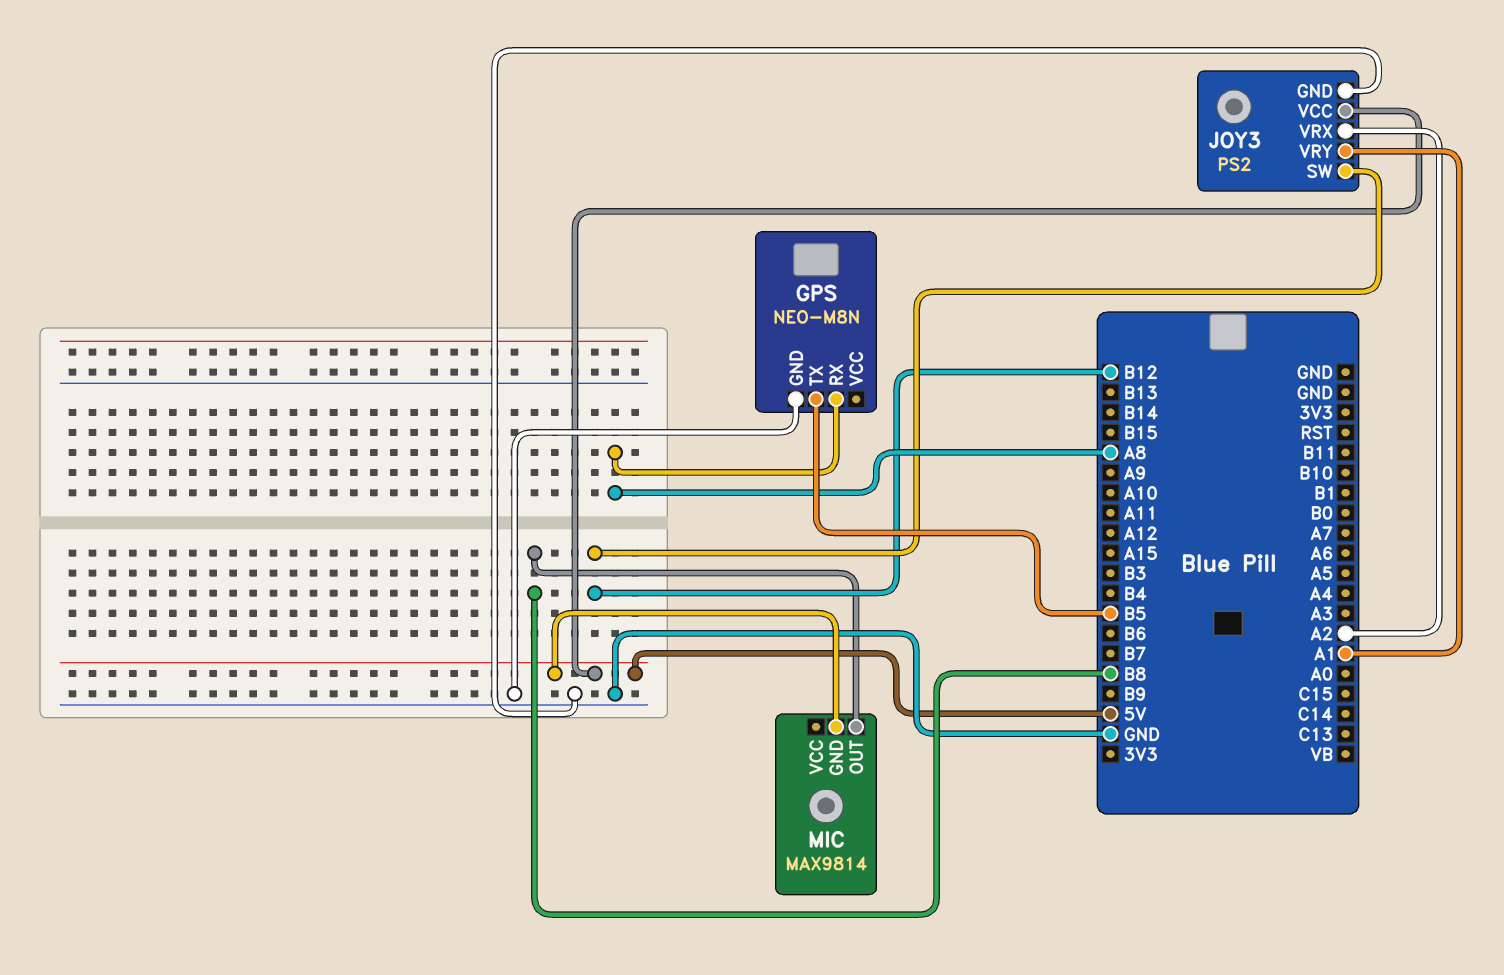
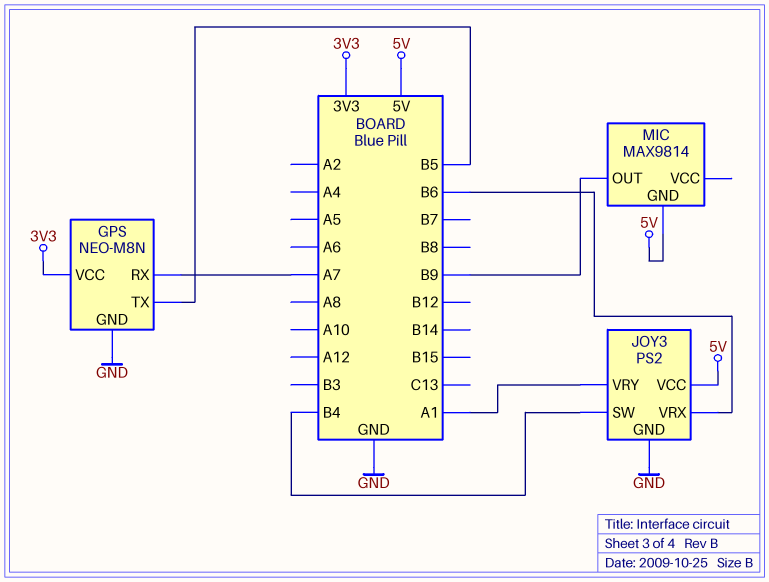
GPS pin RX: A8 -> A7
GPS pin VCC: none -> 3V3
JOY3 pin SW: B12 -> B4
JOY3 pin VRX: A2 -> B6
MIC pin OUT: B8 -> B9

